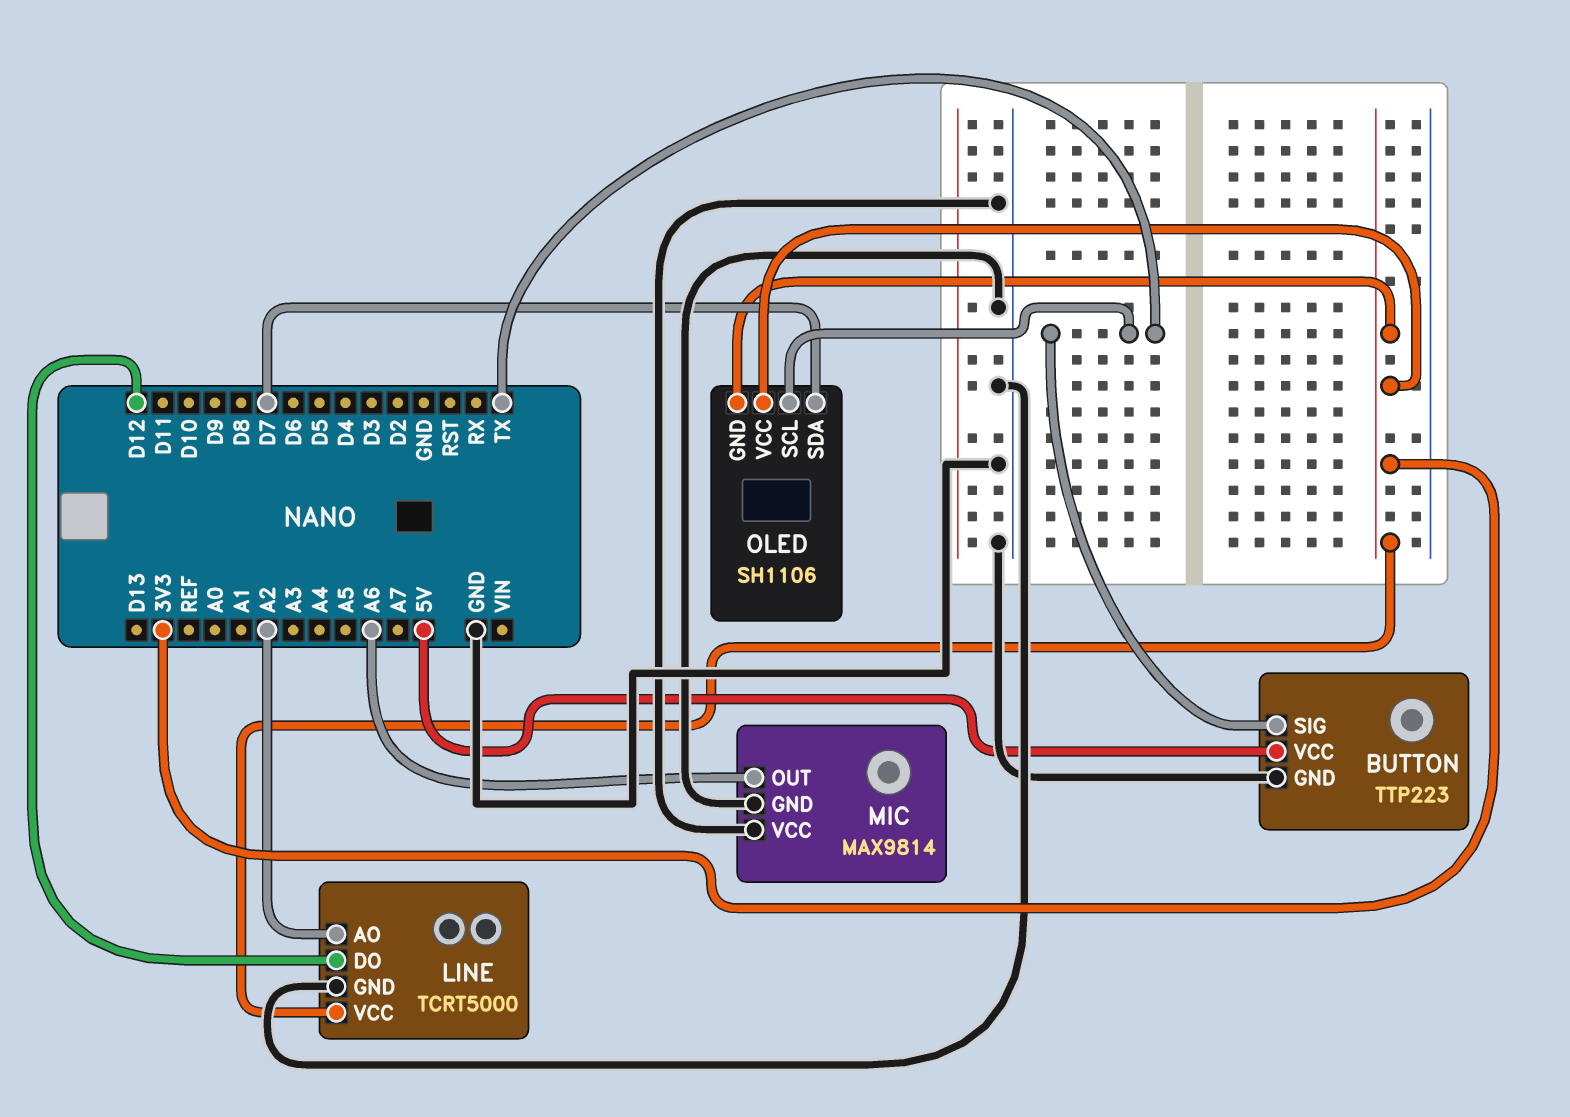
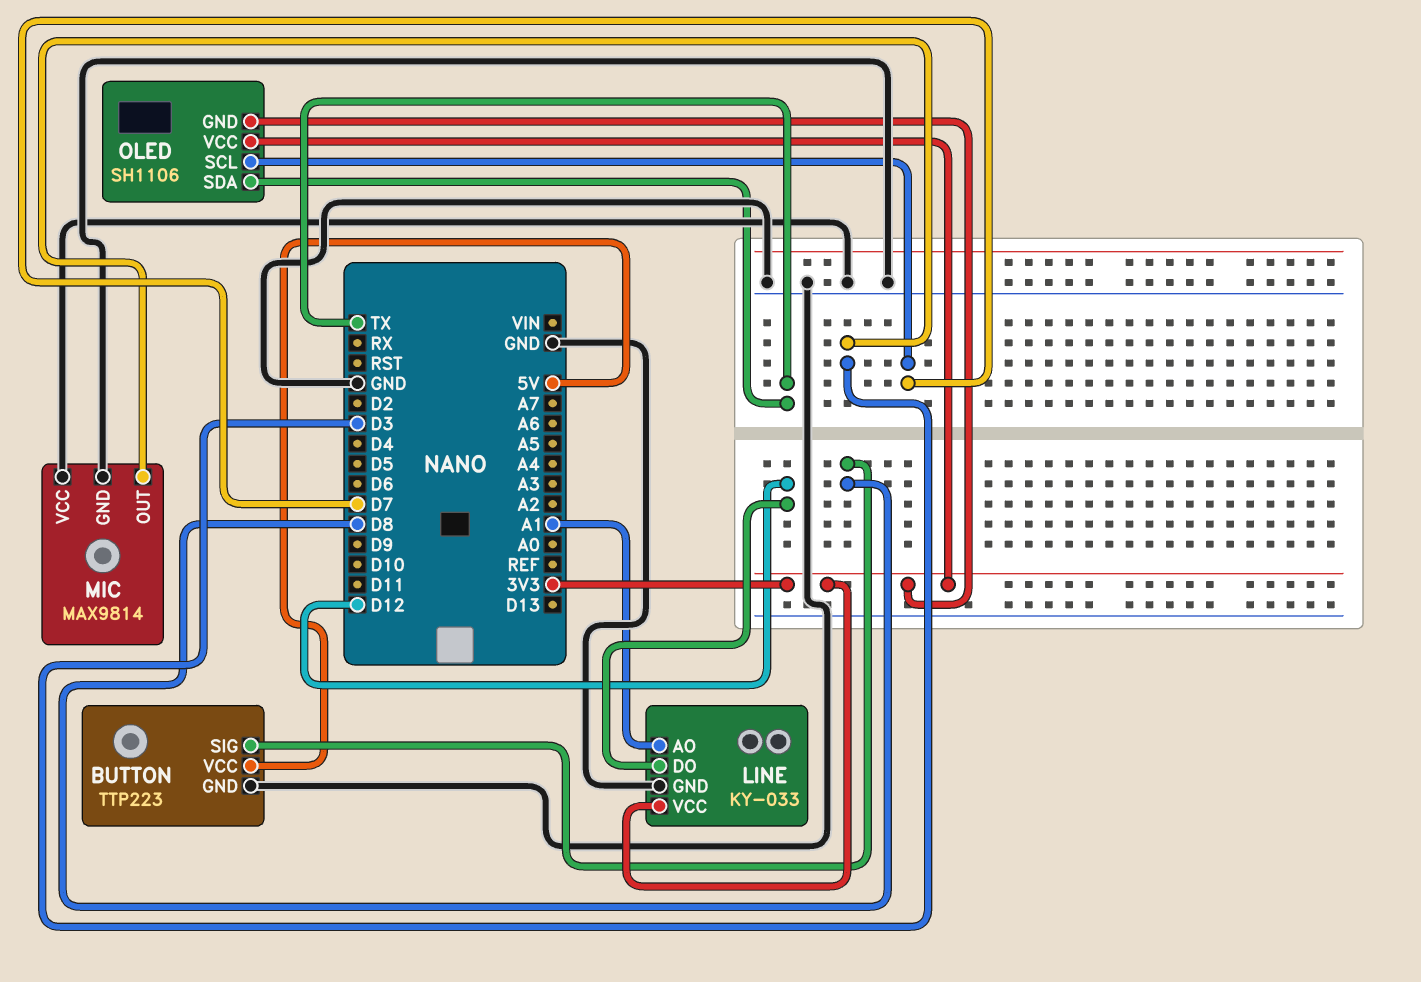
BUTTON pin SIG: TX -> D8
LINE: TCRT5000 -> KY-033
LINE pin AO: A2 -> A1
MIC pin OUT: A6 -> D3
OLED pin SCL: TX -> D7
OLED pin SDA: D7 -> TX

